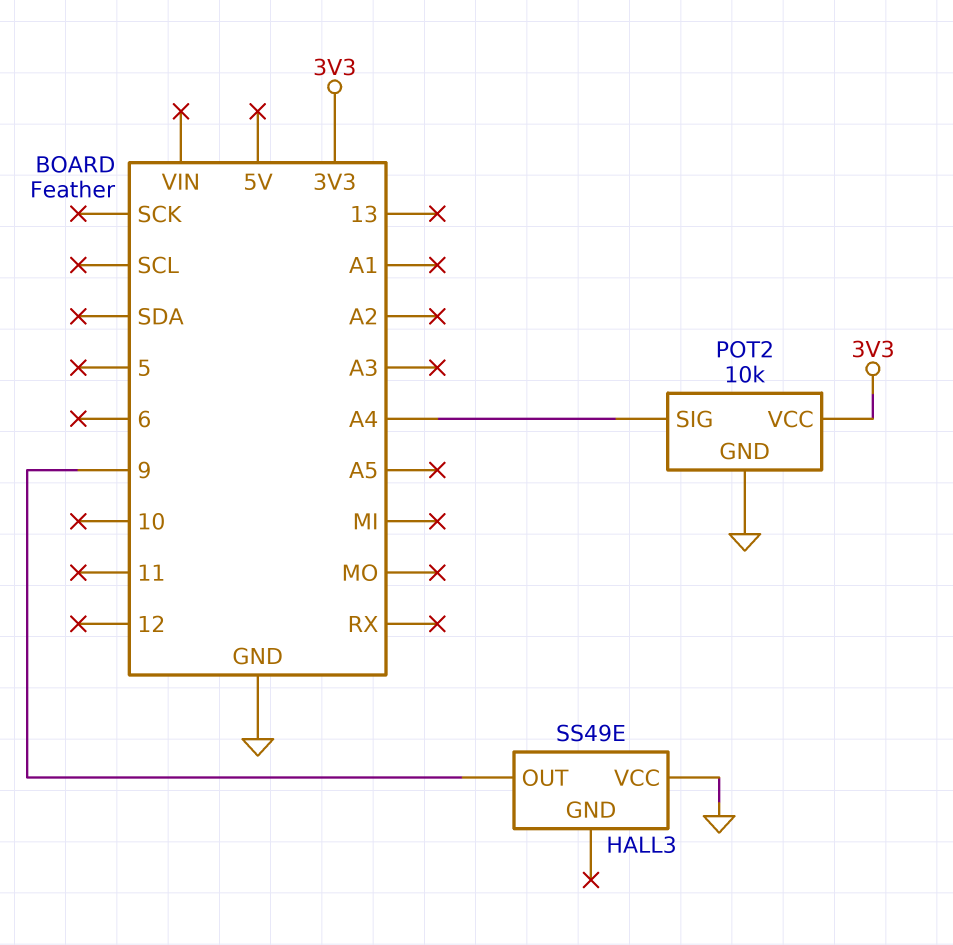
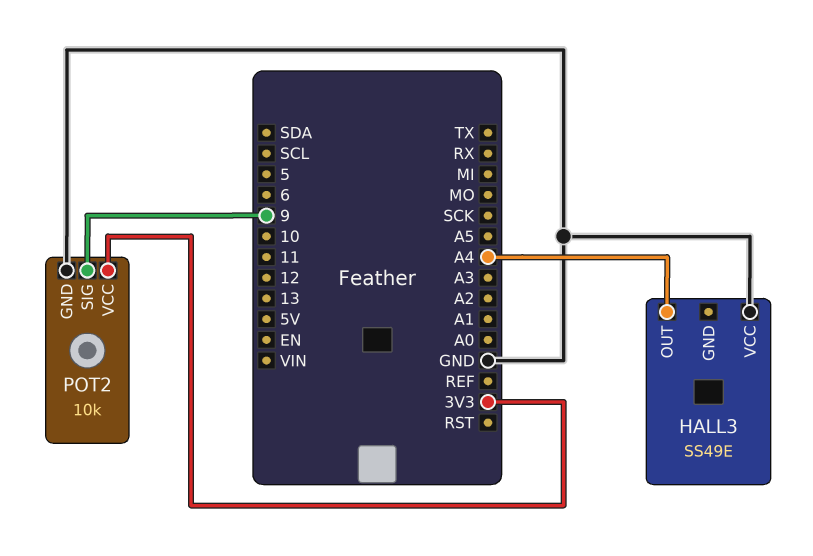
HALL3 pin OUT: 9 -> A4
POT2 pin SIG: A4 -> 9

